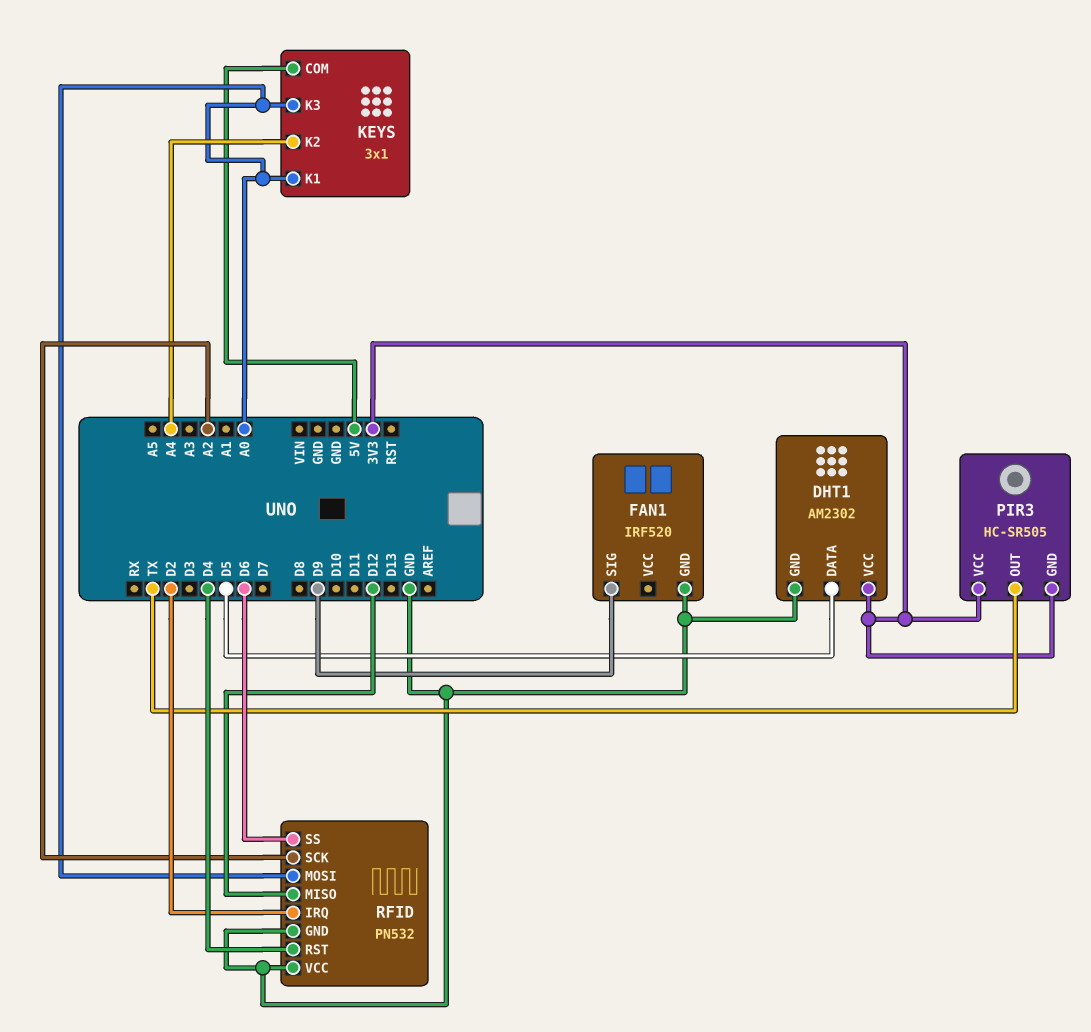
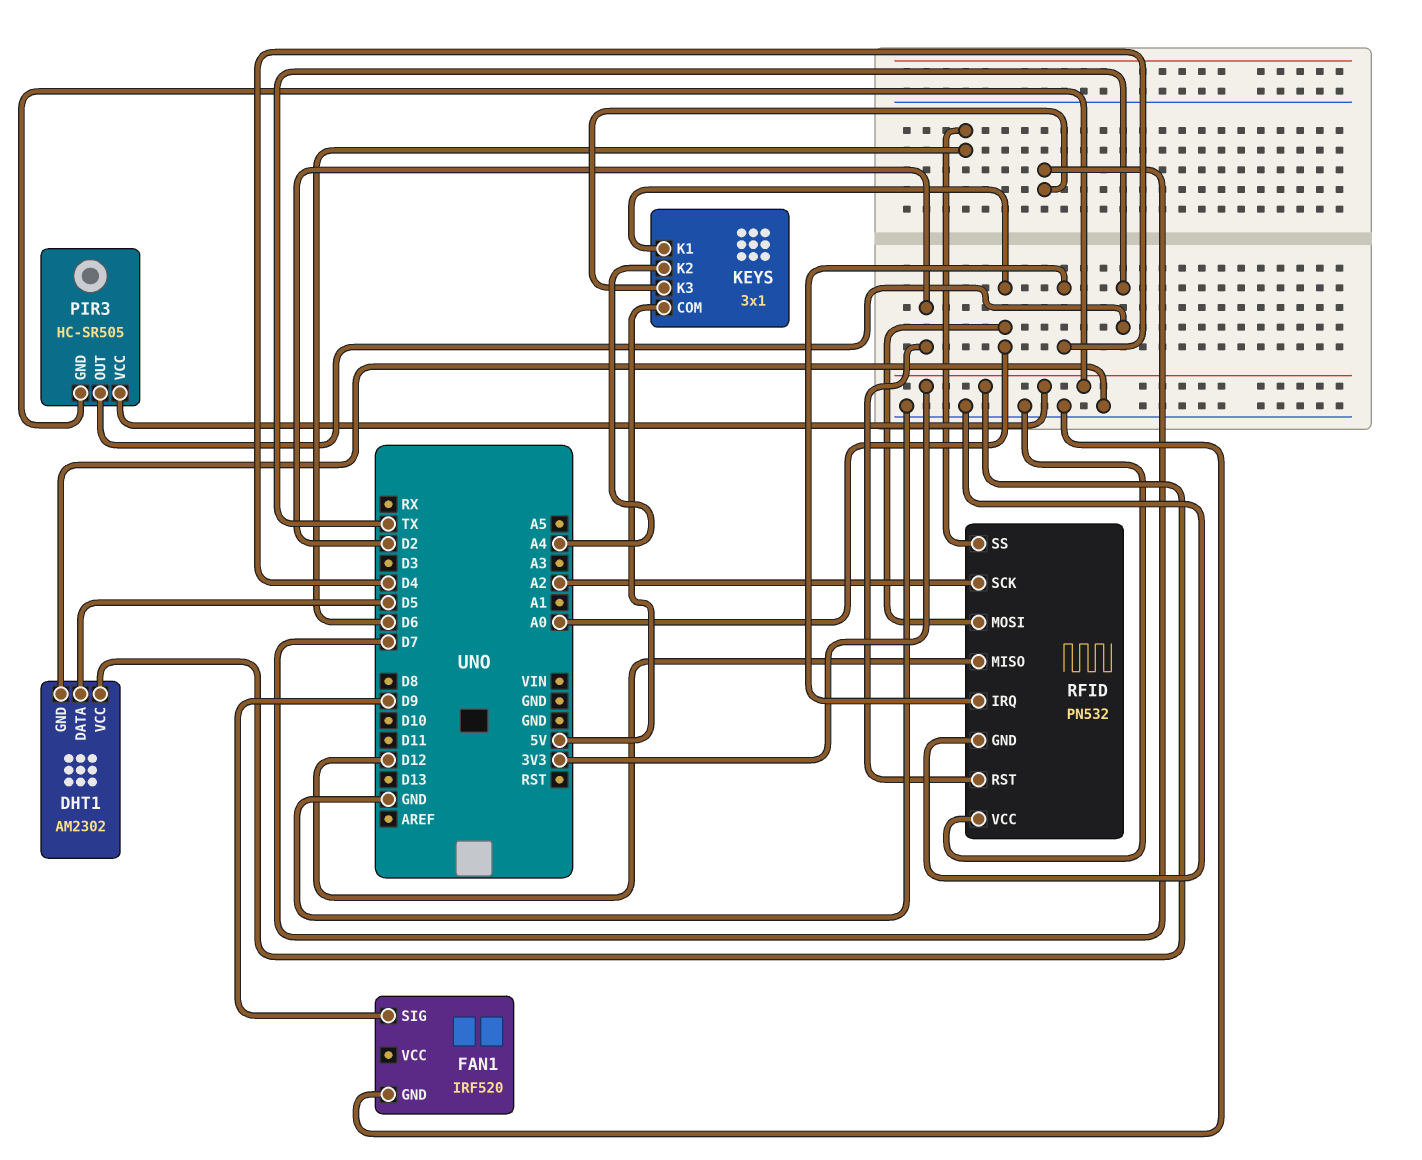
KEYS pin K3: A0 -> D7
RFID pin IRQ: D2 -> D4
RFID pin RST: D4 -> D2

